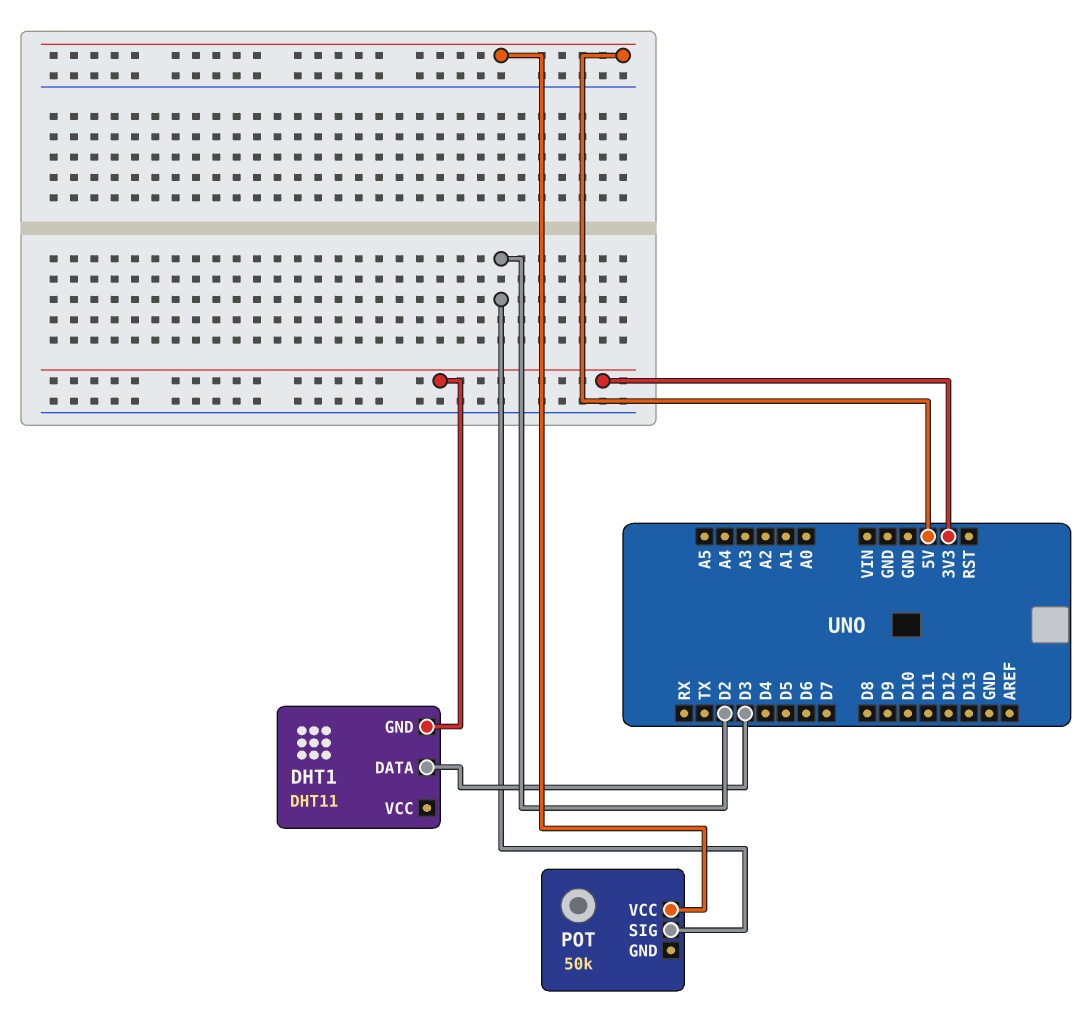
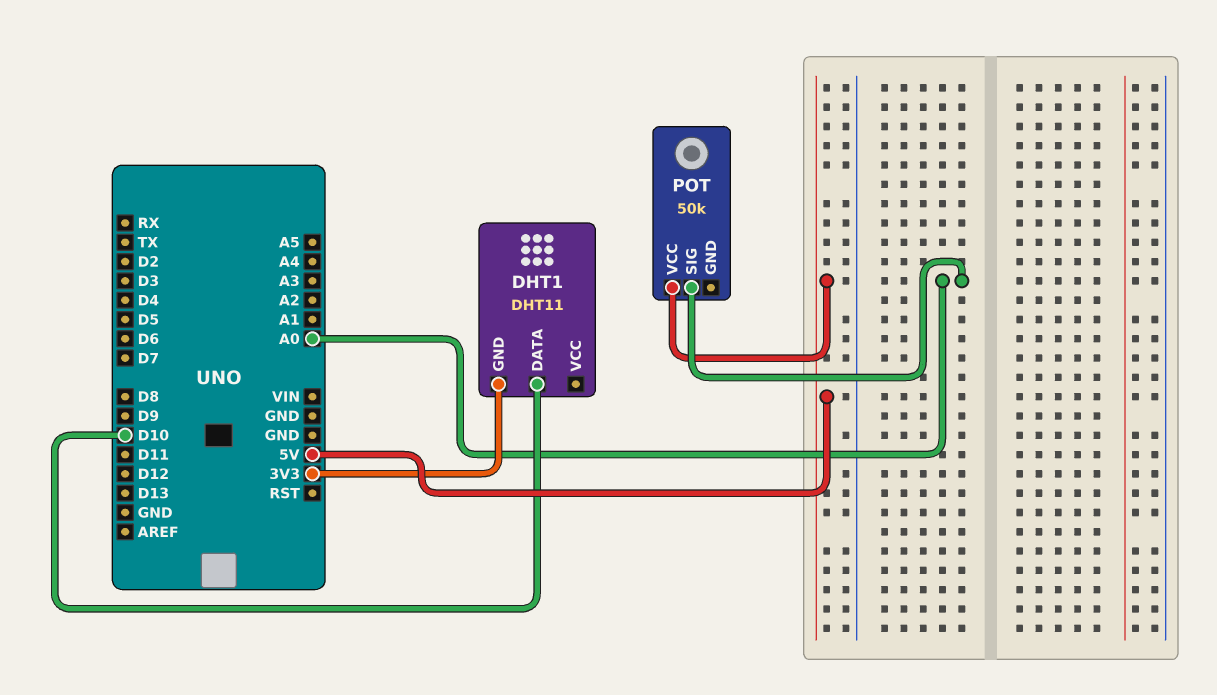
DHT1 pin DATA: D3 -> D10
POT pin SIG: D2 -> A0

